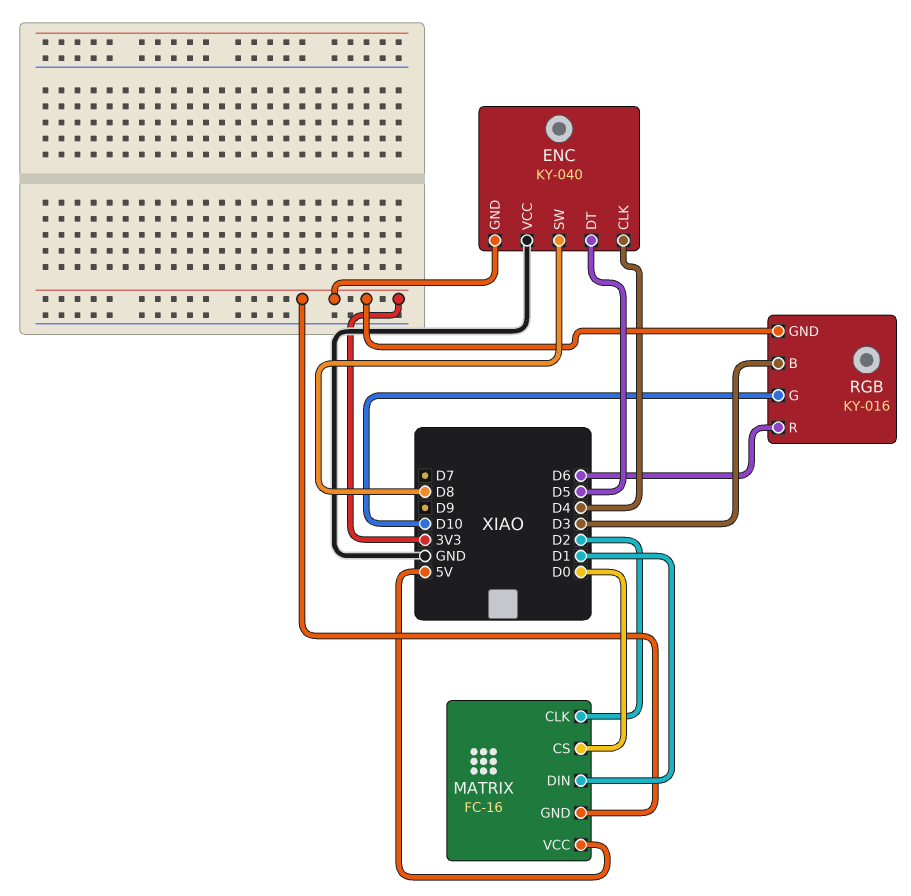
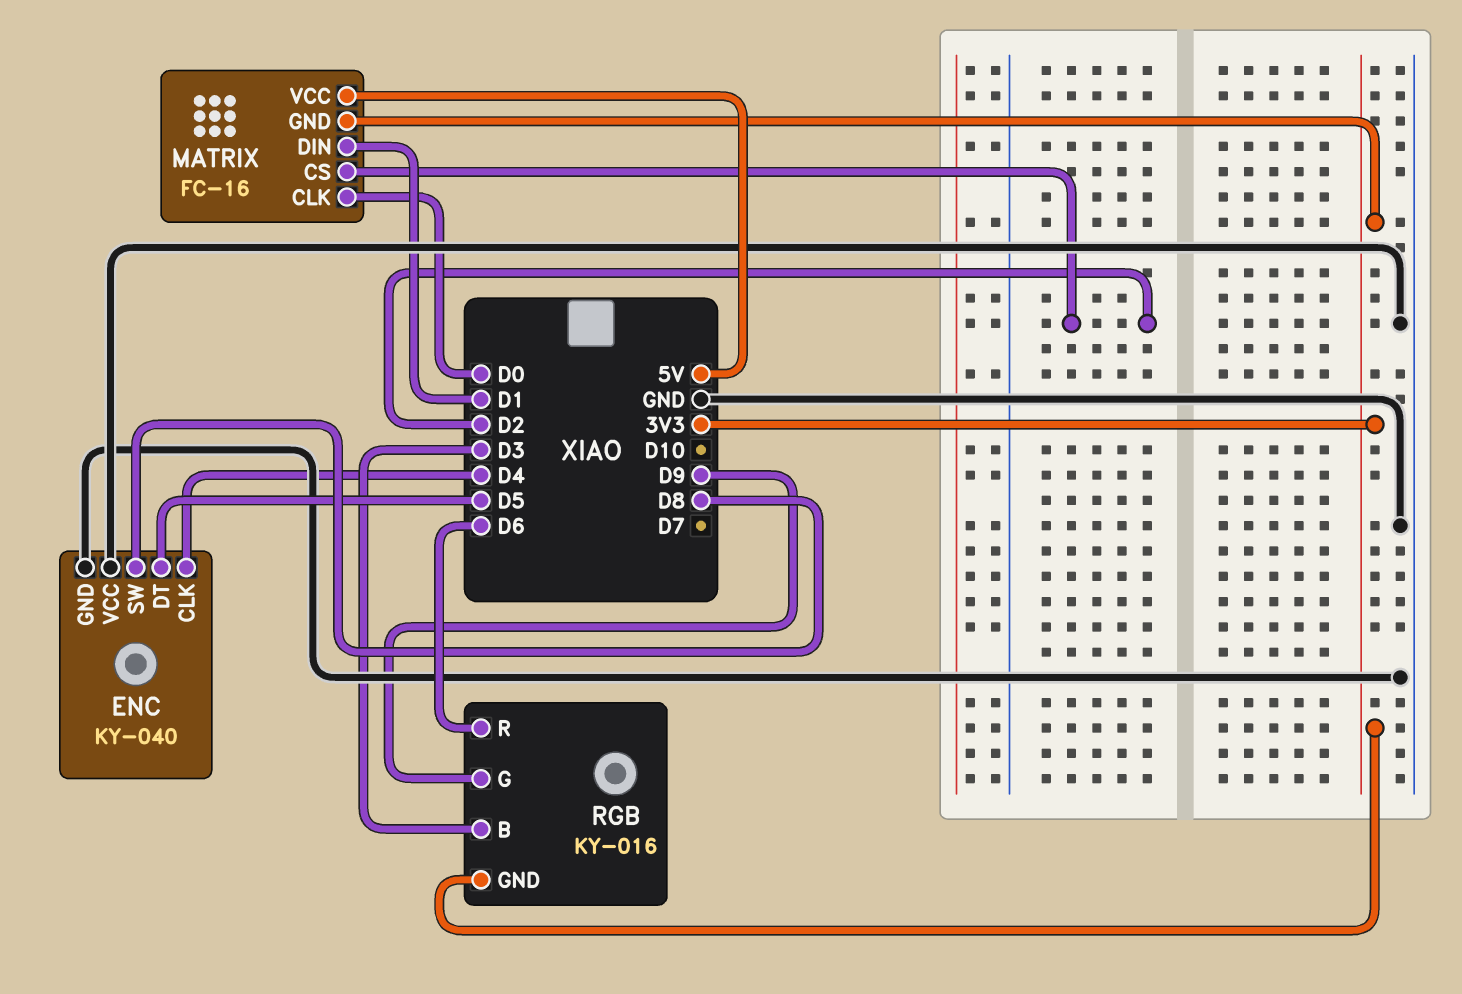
ENC pin GND: 3V3 -> GND
MATRIX pin CLK: D2 -> D0
MATRIX pin CS: D0 -> D2
RGB pin G: D10 -> D9

